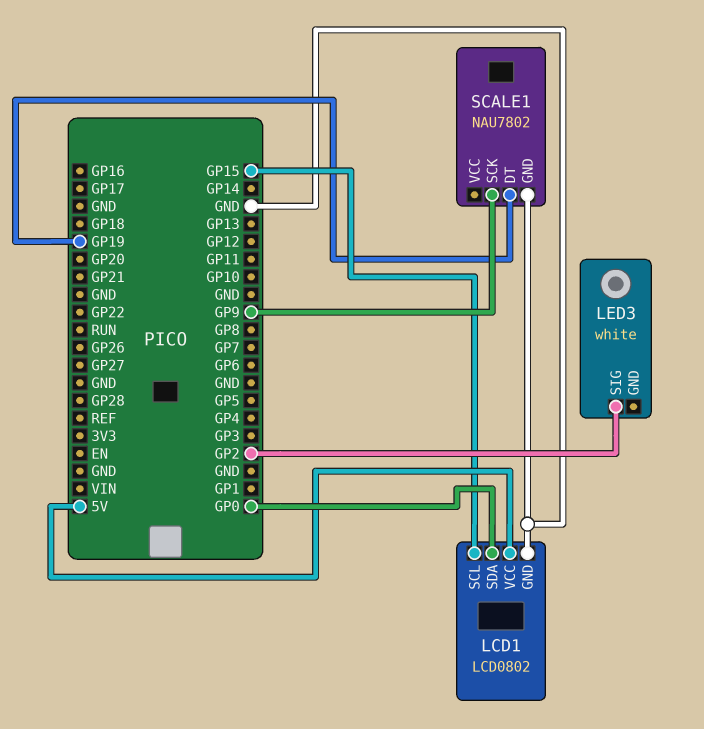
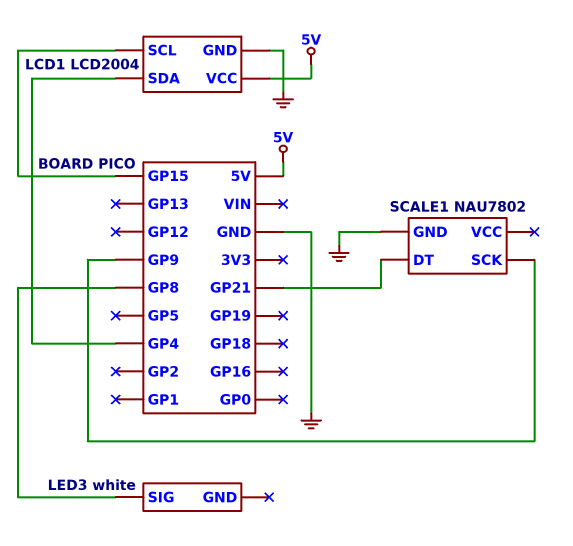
LCD1: LCD0802 -> LCD2004
LCD1 pin SDA: GP0 -> GP4
LED3 pin SIG: GP2 -> GP8
SCALE1 pin DT: GP19 -> GP21

